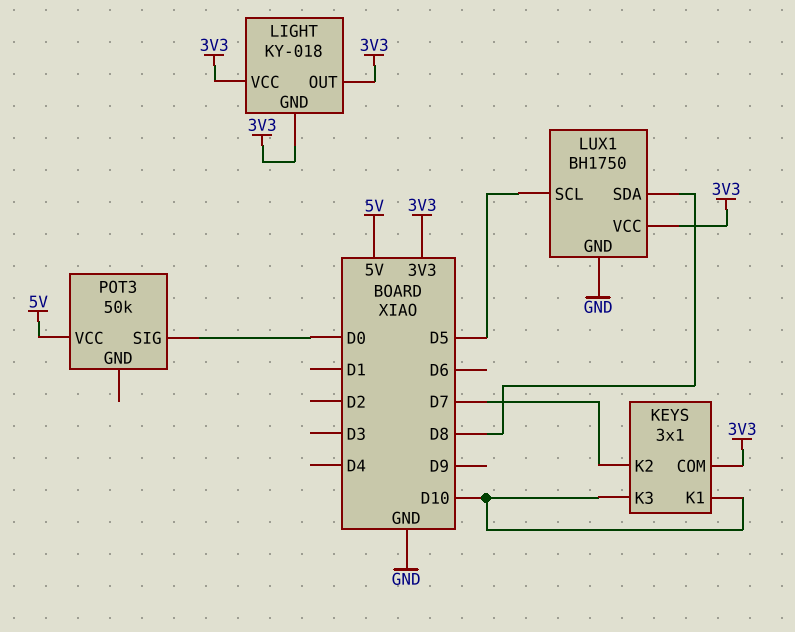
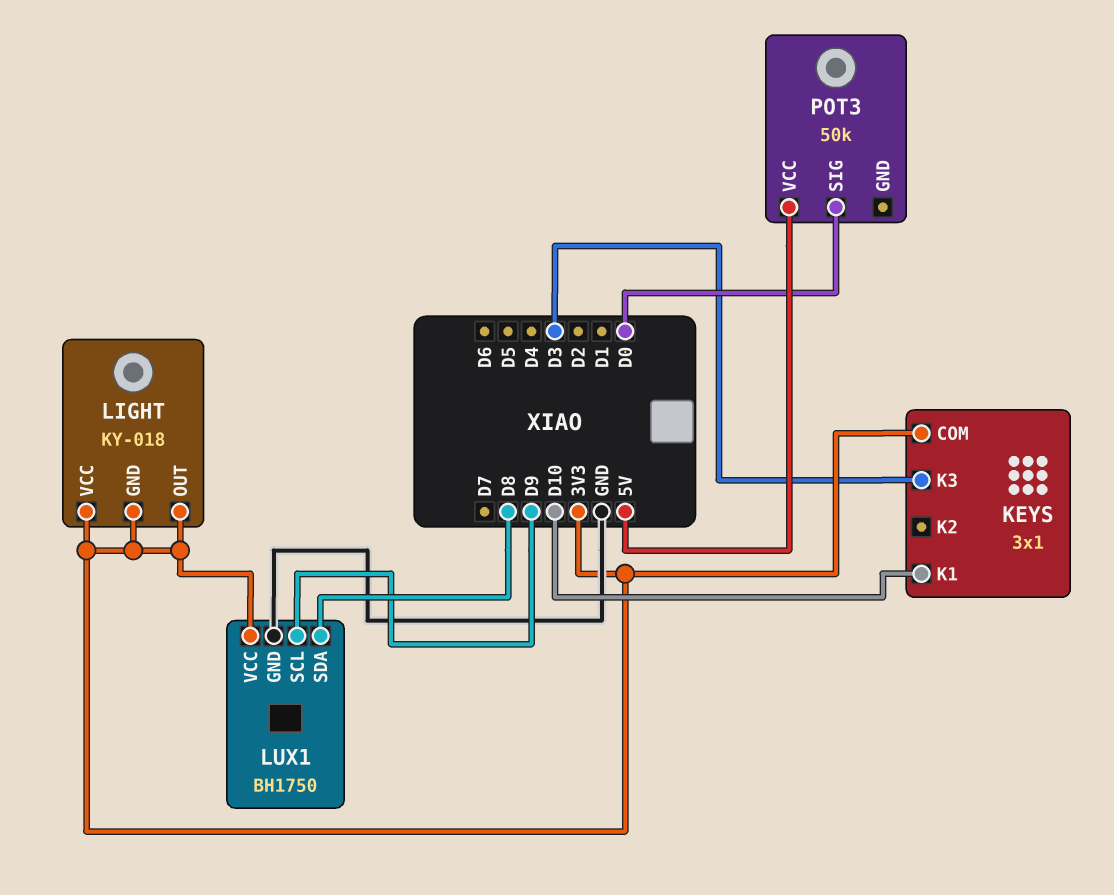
KEYS pin K2: D7 -> none
KEYS pin K3: D10 -> D3
LUX1 pin SCL: D5 -> D9

